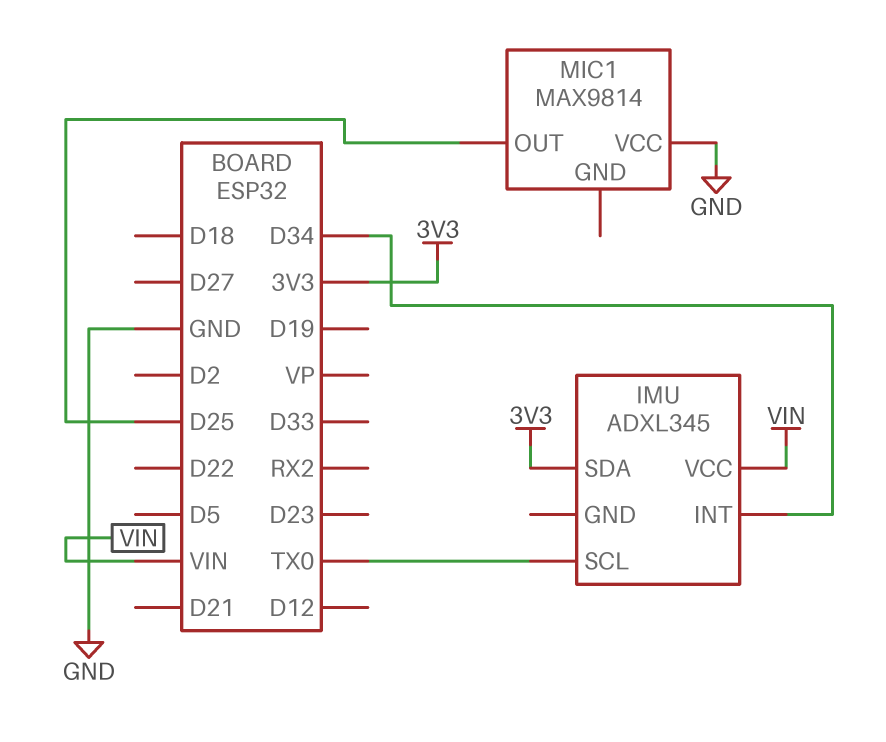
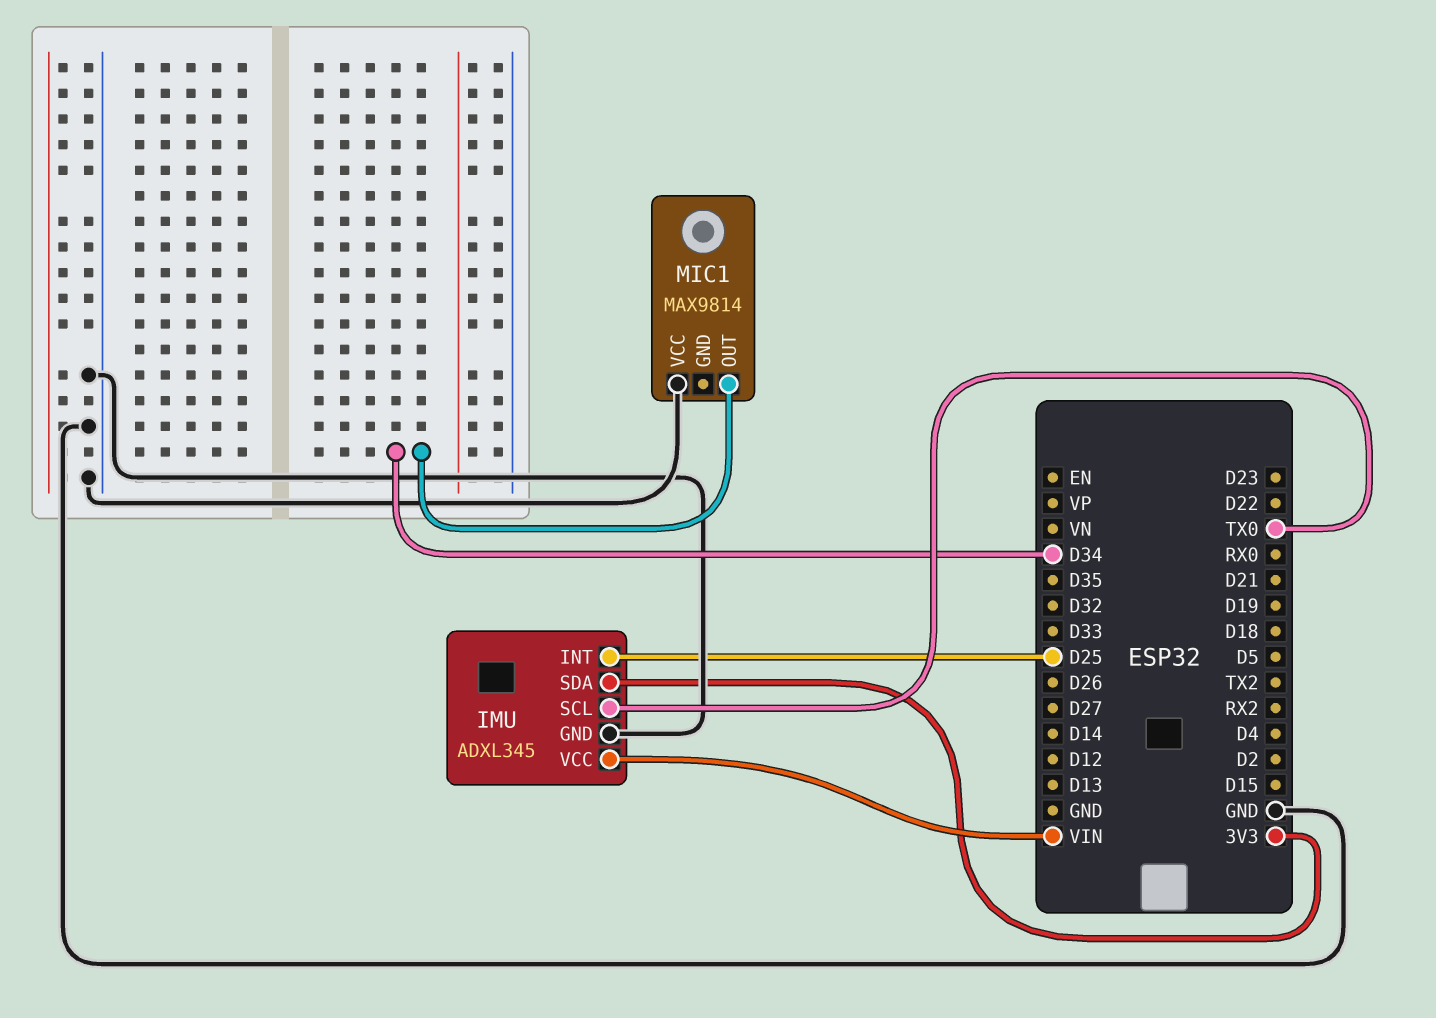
IMU pin GND: none -> GND
IMU pin INT: D34 -> D25
MIC1 pin OUT: D25 -> D34

